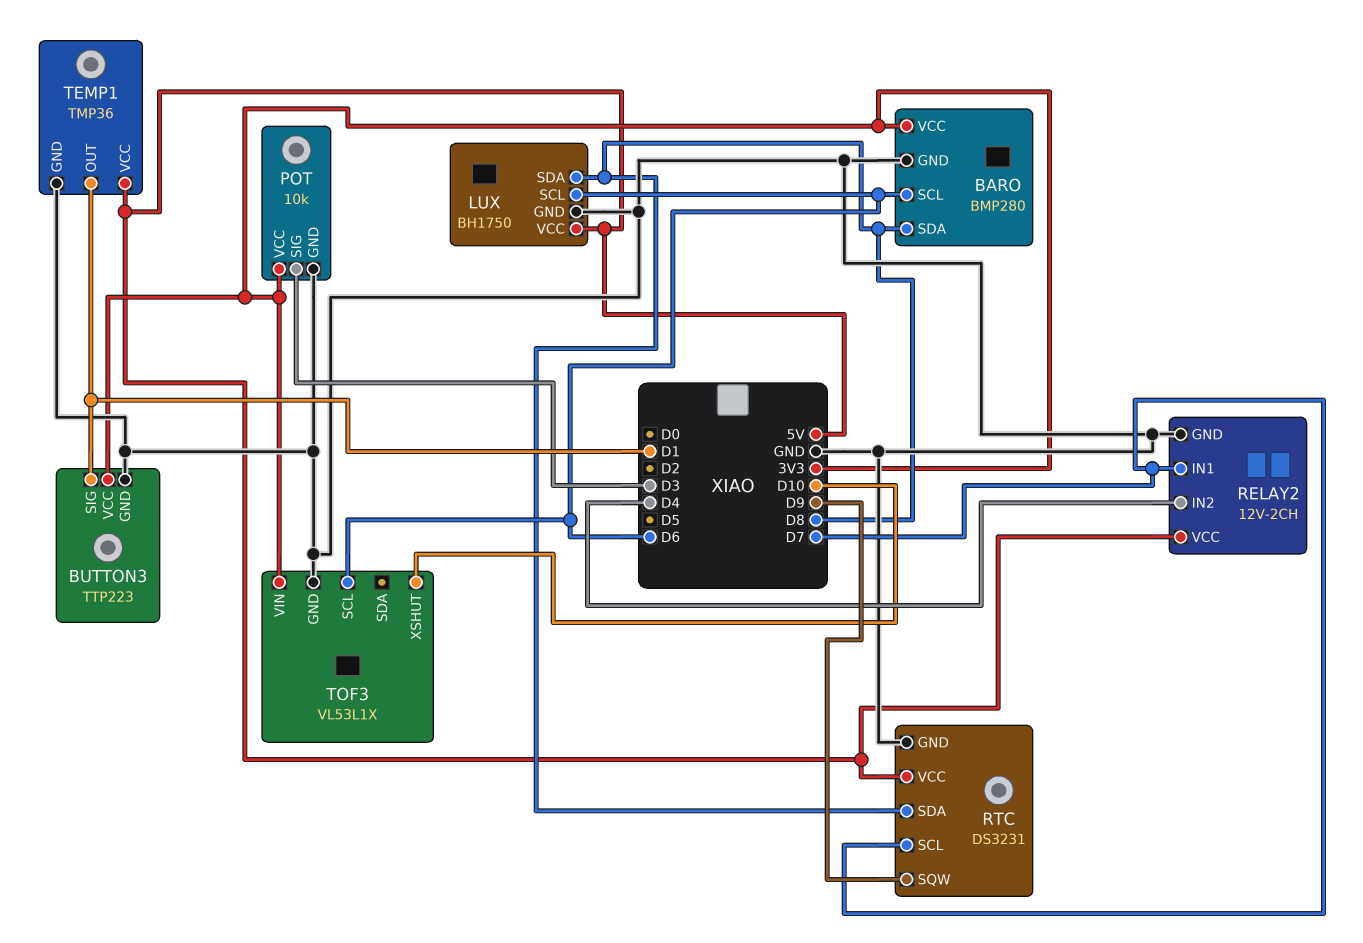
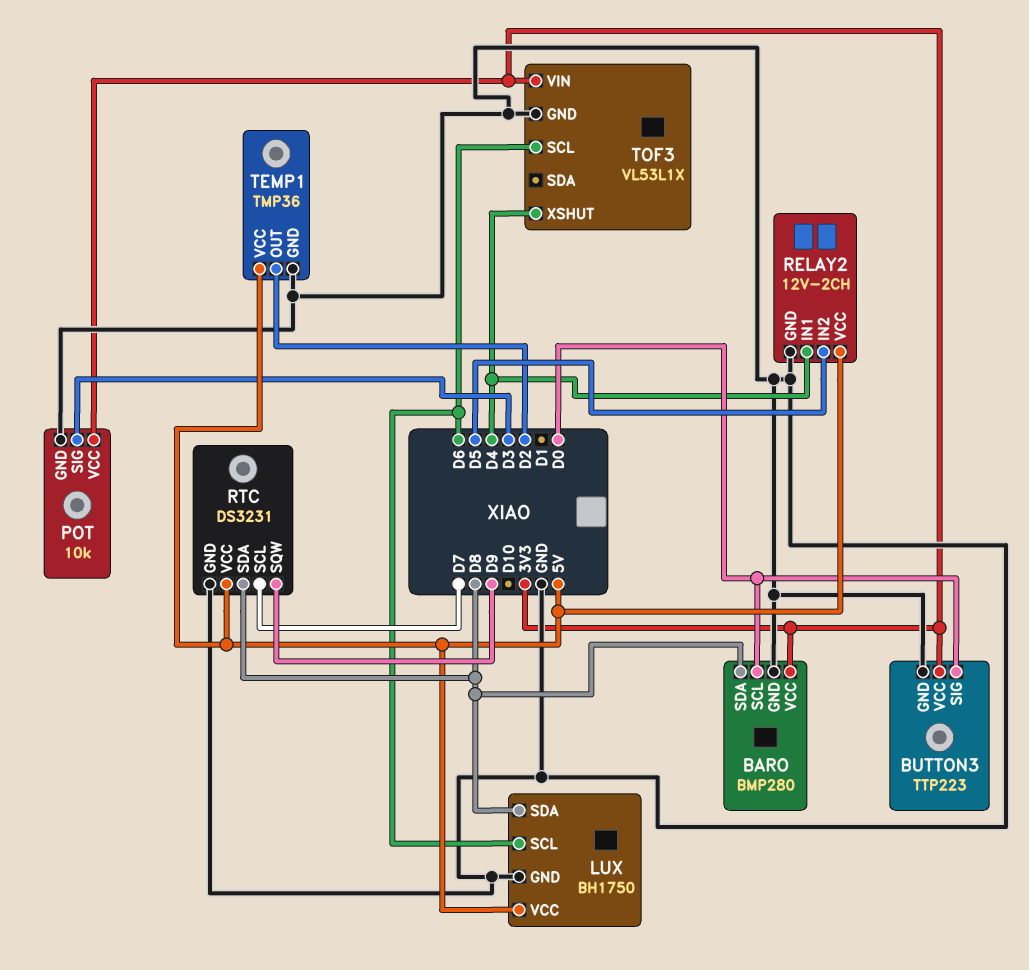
BARO pin SCL: D6 -> D0
BUTTON3 pin SIG: D1 -> D0
RELAY2 pin IN1: D7 -> D4
RELAY2 pin IN2: D4 -> D5
TEMP1 pin OUT: D1 -> D2
TOF3 pin XSHUT: D10 -> D4

